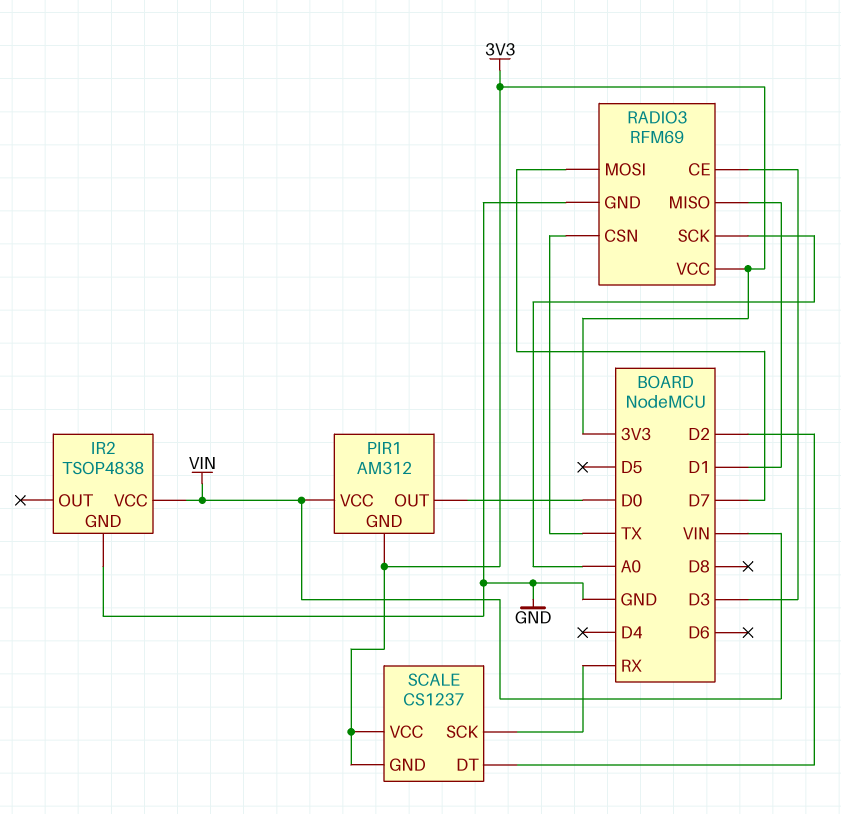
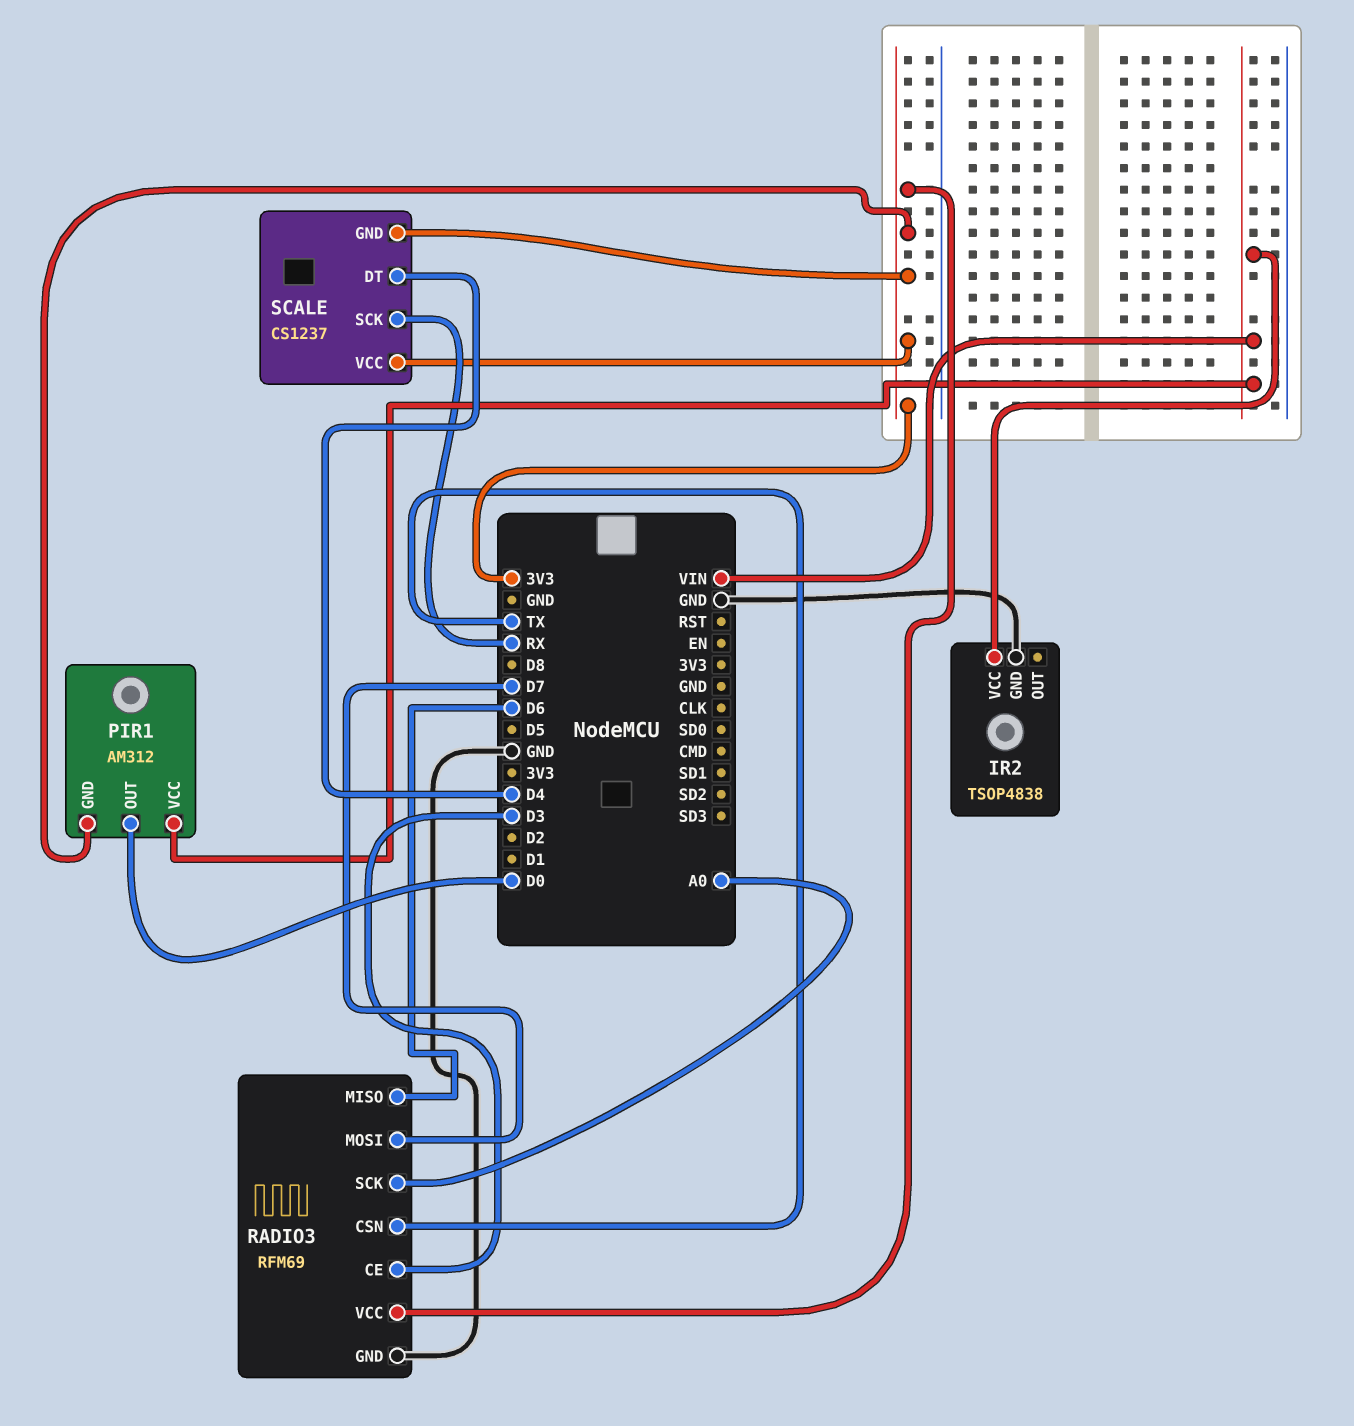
RADIO3 pin MISO: D1 -> D6
SCALE pin DT: D2 -> D4

